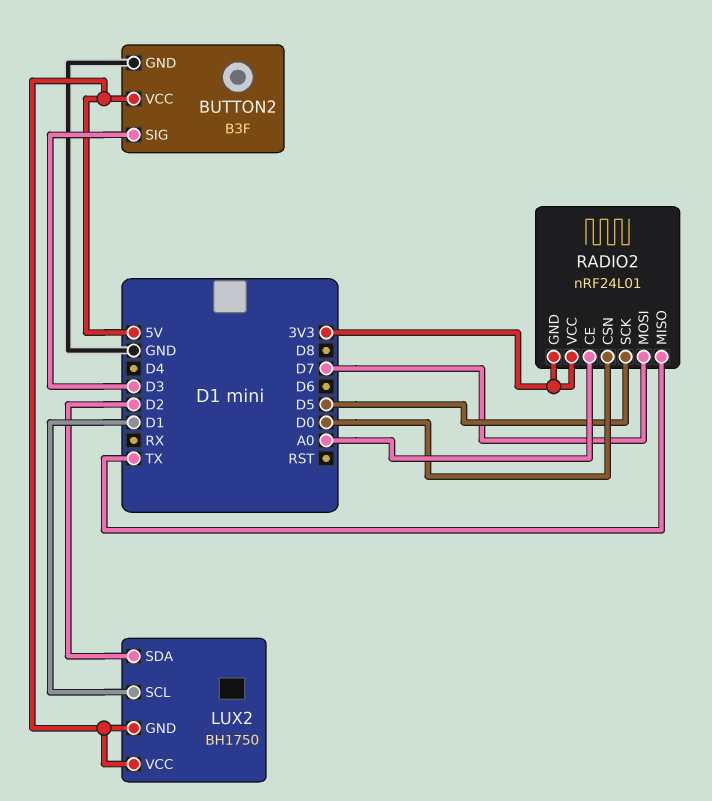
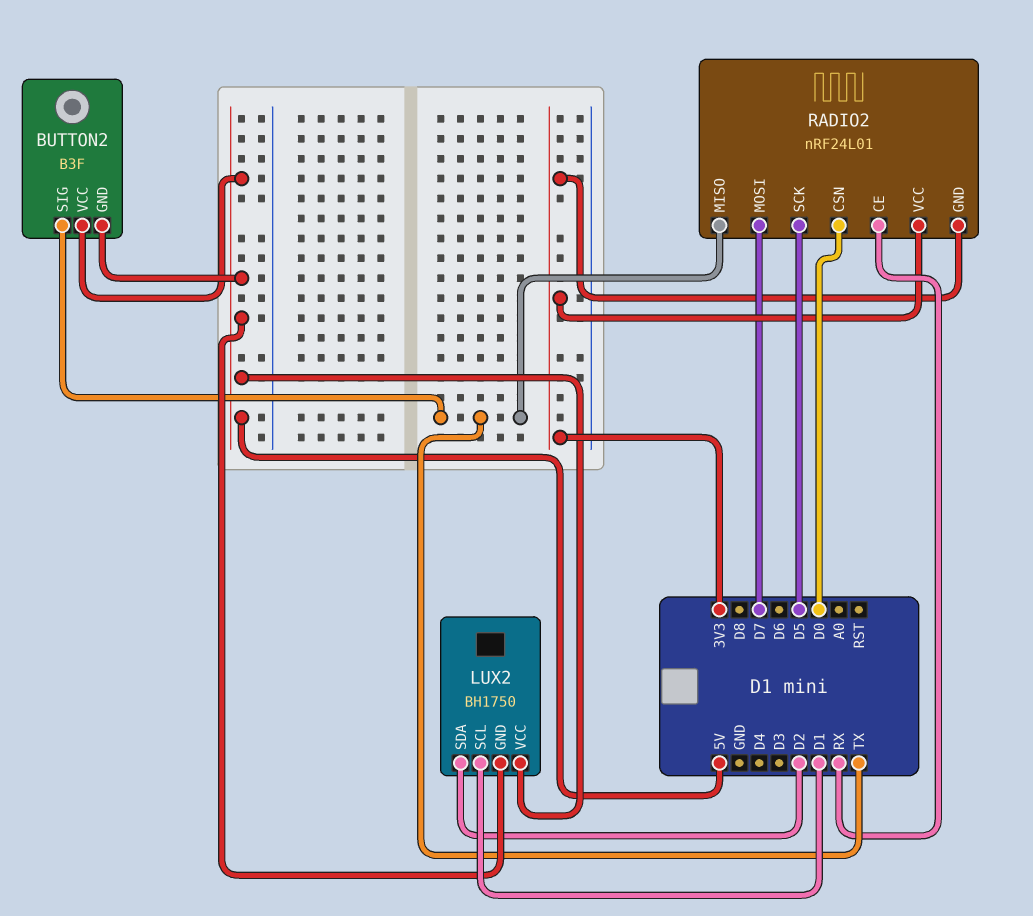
BUTTON2 pin GND: GND -> 5V
BUTTON2 pin SIG: D3 -> TX
RADIO2 pin CE: A0 -> RX

